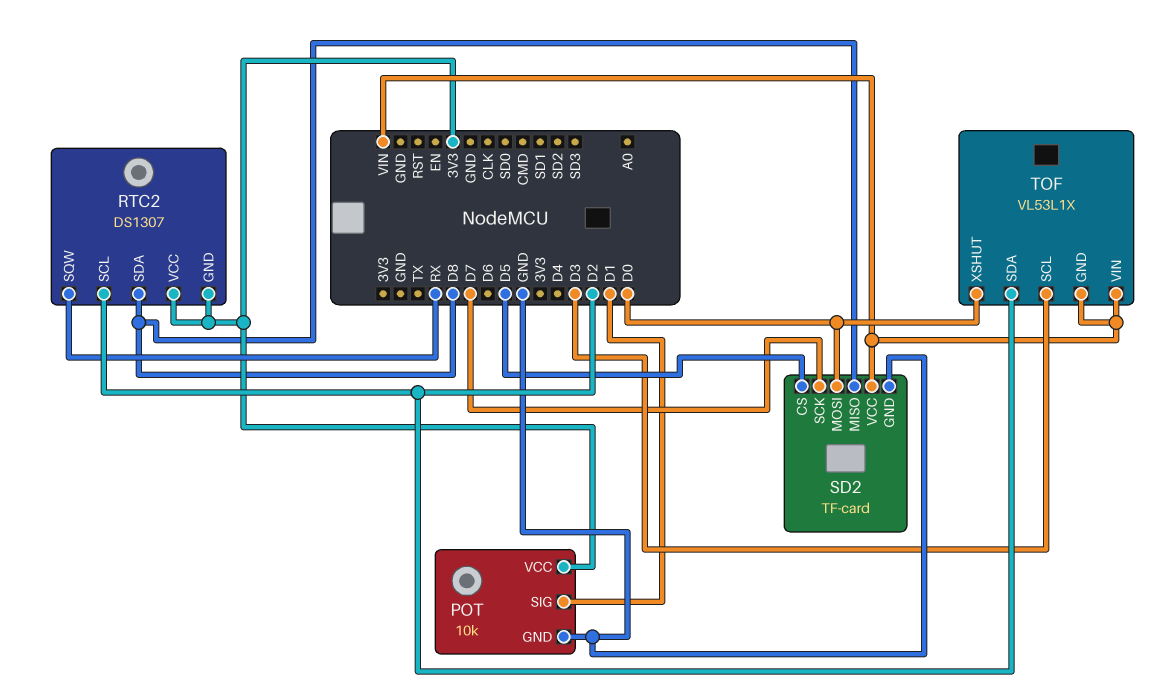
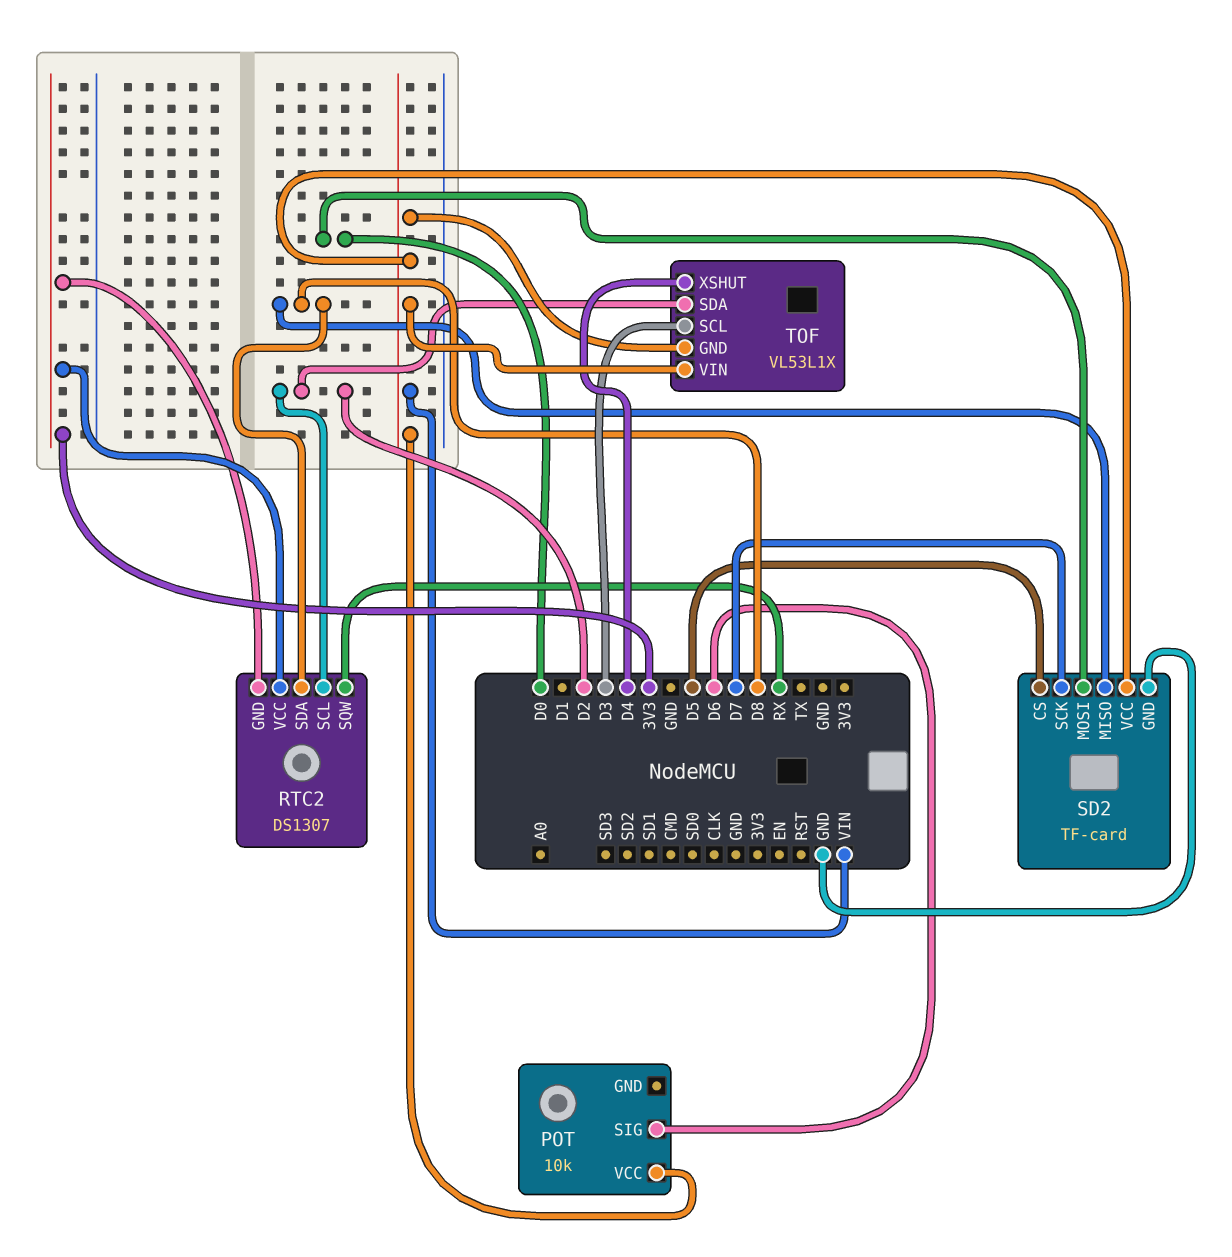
POT pin GND: GND -> none
POT pin SIG: D1 -> D6
POT pin VCC: 3V3 -> VIN
TOF pin XSHUT: D0 -> D4

